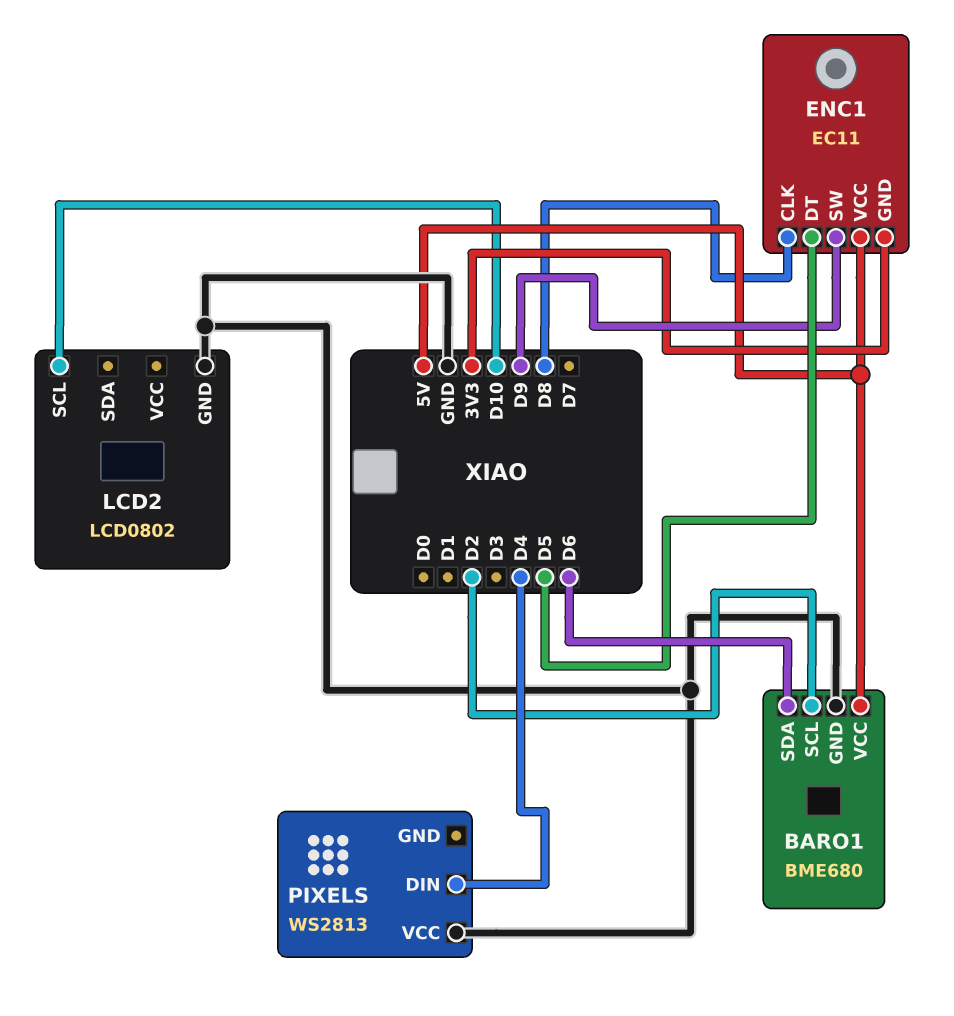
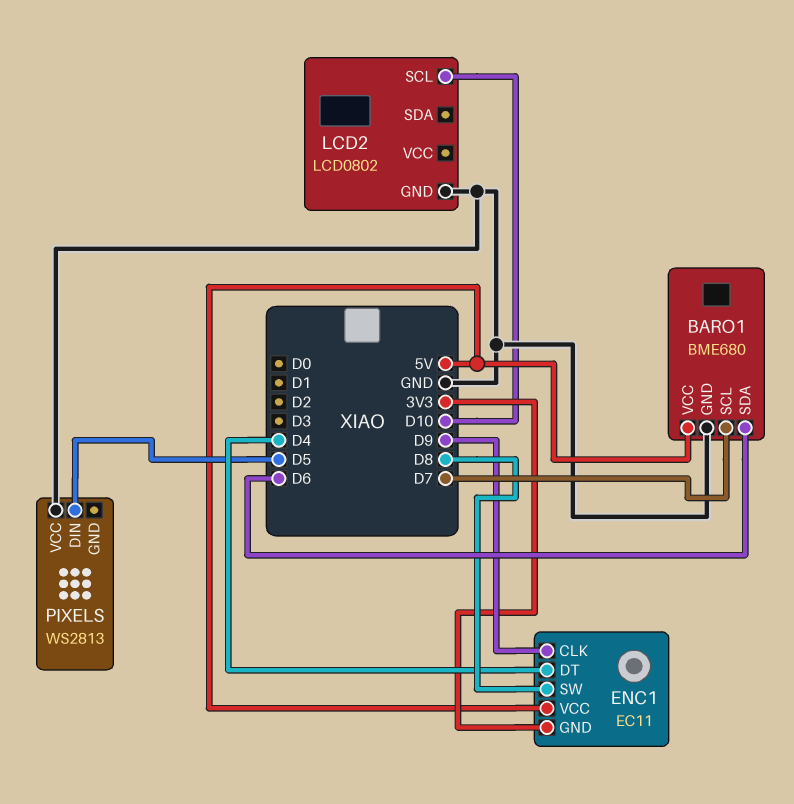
BARO1 pin SCL: D2 -> D7
ENC1 pin CLK: D8 -> D9
ENC1 pin DT: D5 -> D4
ENC1 pin SW: D9 -> D8
PIXELS pin DIN: D4 -> D5

